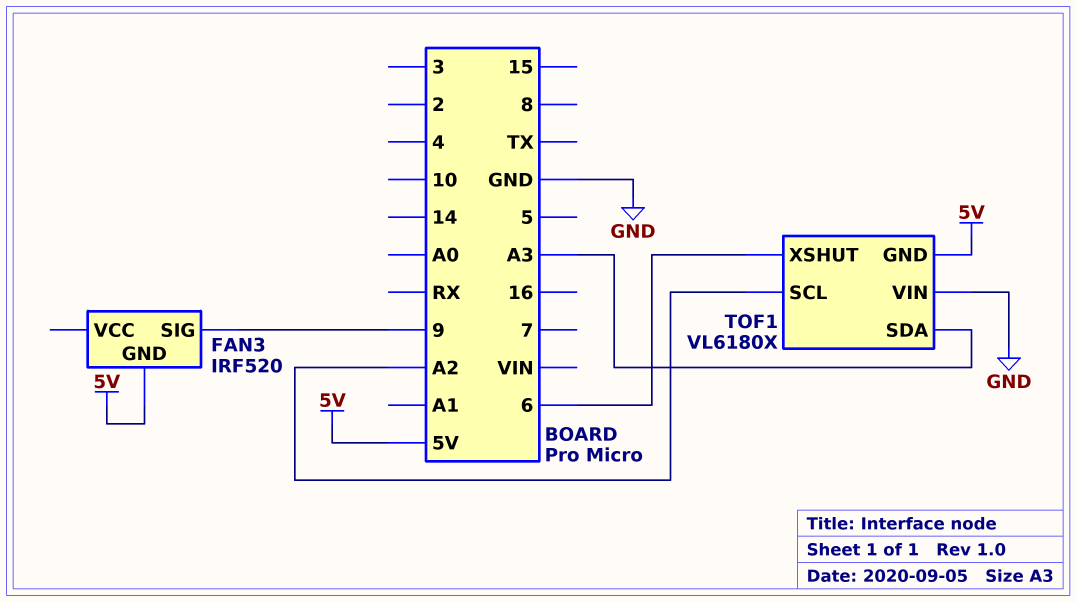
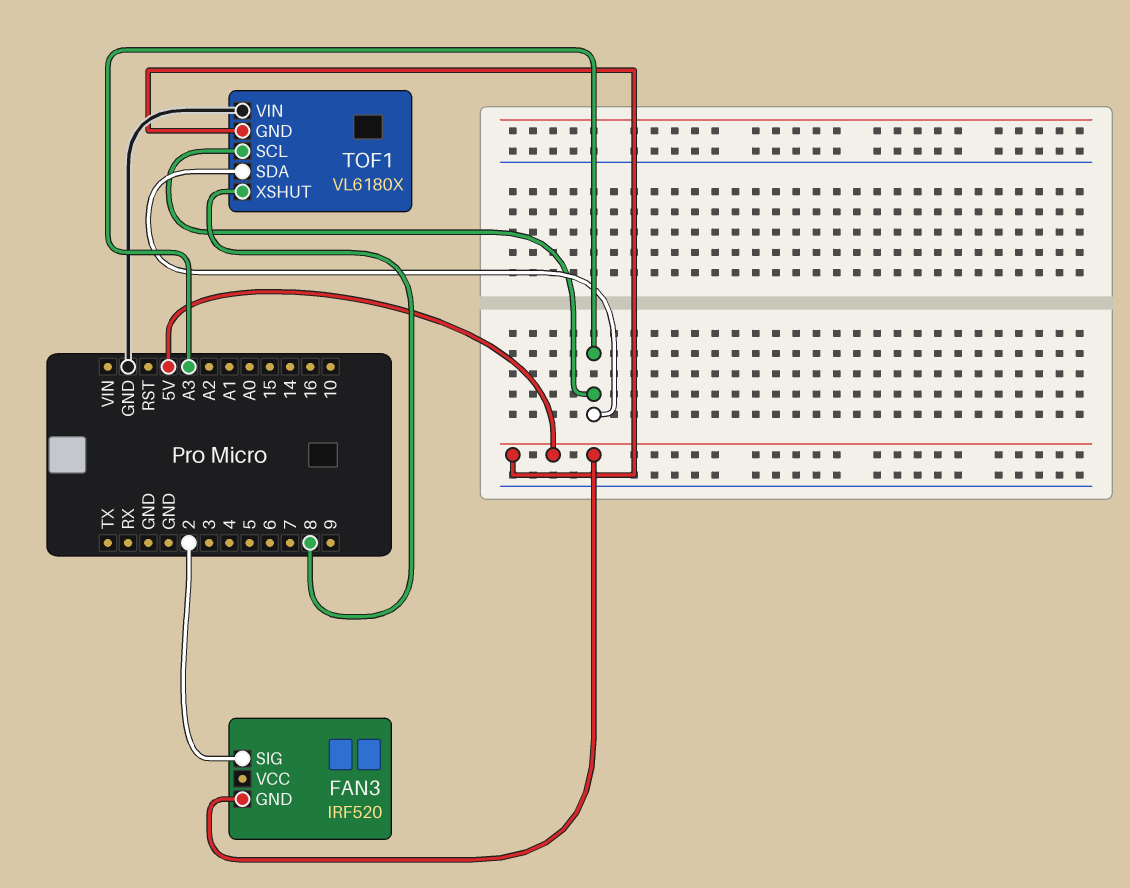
FAN3 pin SIG: 9 -> 2
TOF1 pin SCL: A2 -> A3
TOF1 pin XSHUT: 6 -> 8

